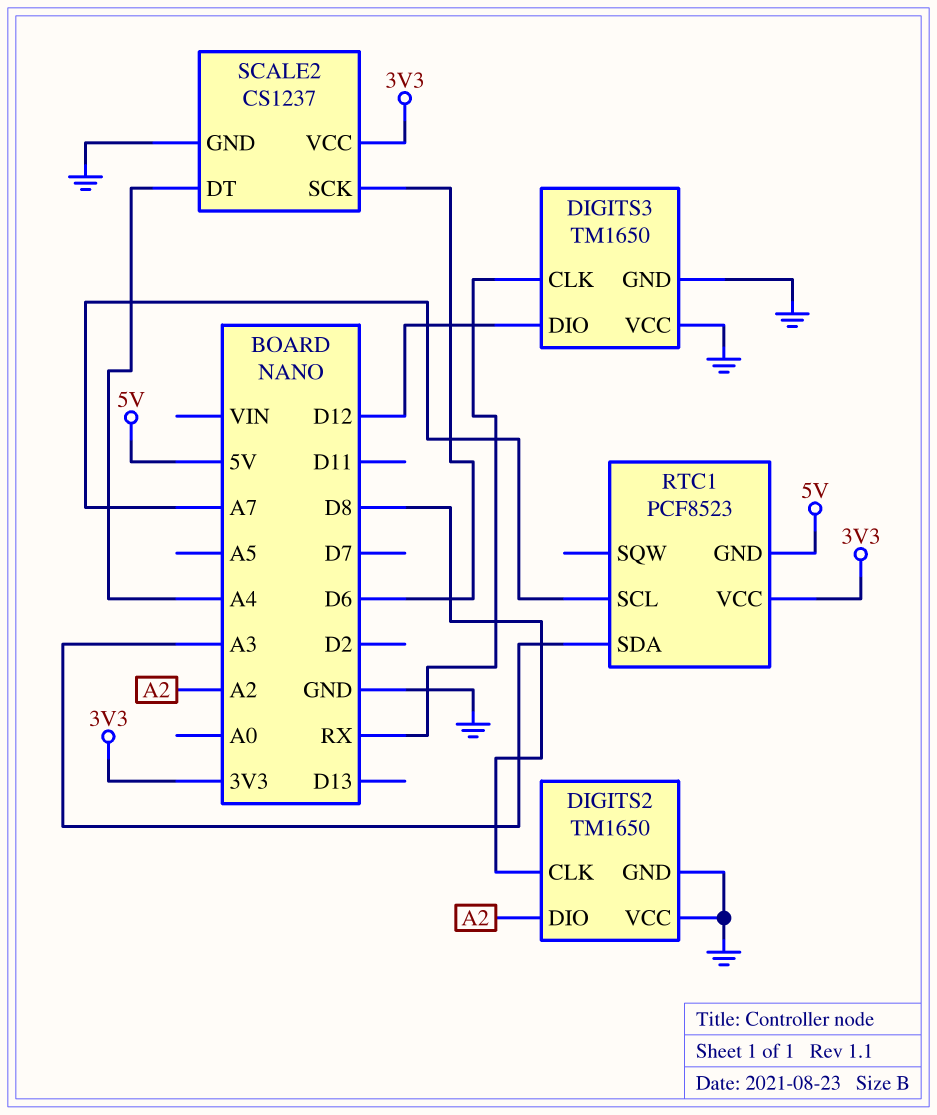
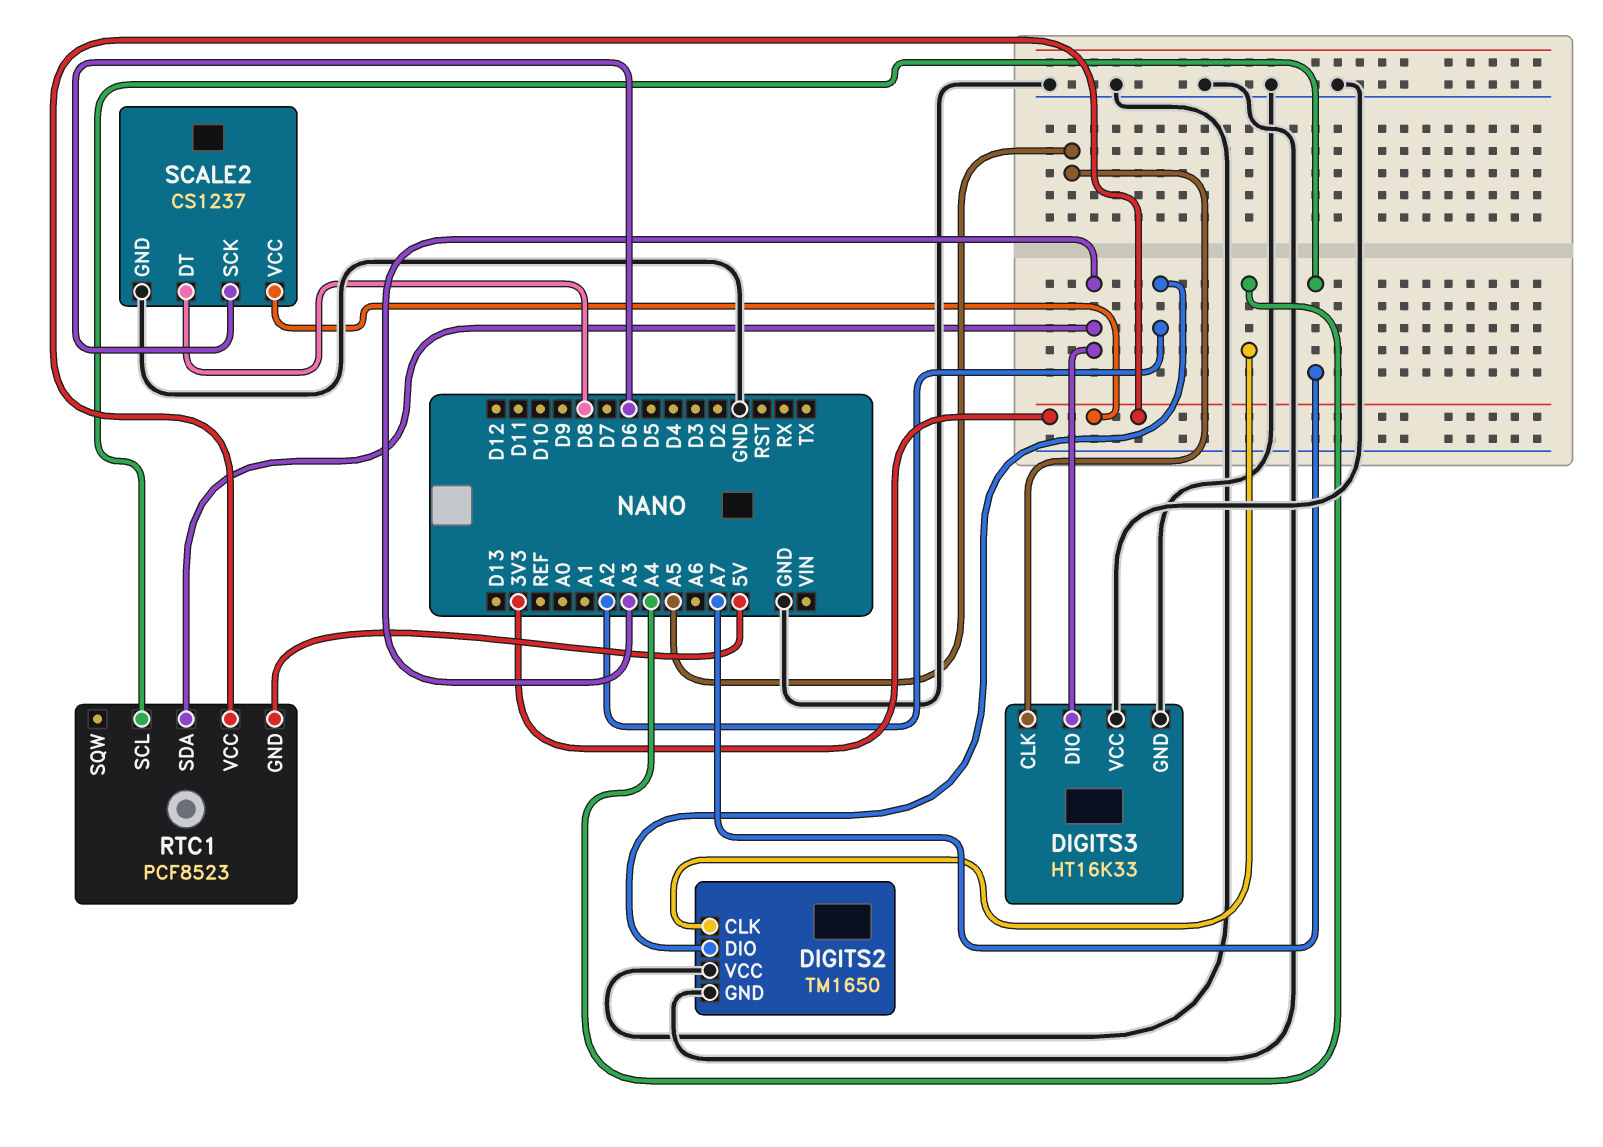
DIGITS2 pin CLK: D8 -> A4
DIGITS3: TM1650 -> HT16K33
DIGITS3 pin CLK: RX -> A5
DIGITS3 pin DIO: D12 -> A3
SCALE2 pin DT: A4 -> D8

